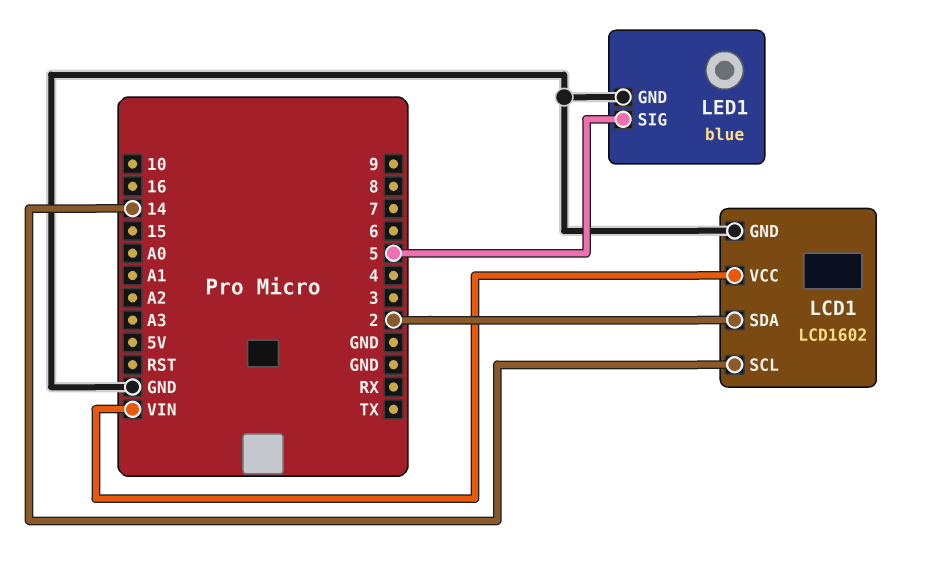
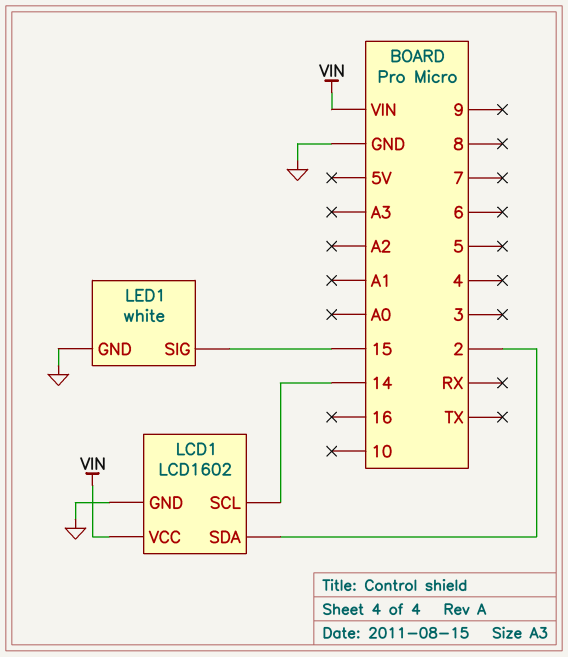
LED1: blue -> white
LED1 pin SIG: 5 -> 15

